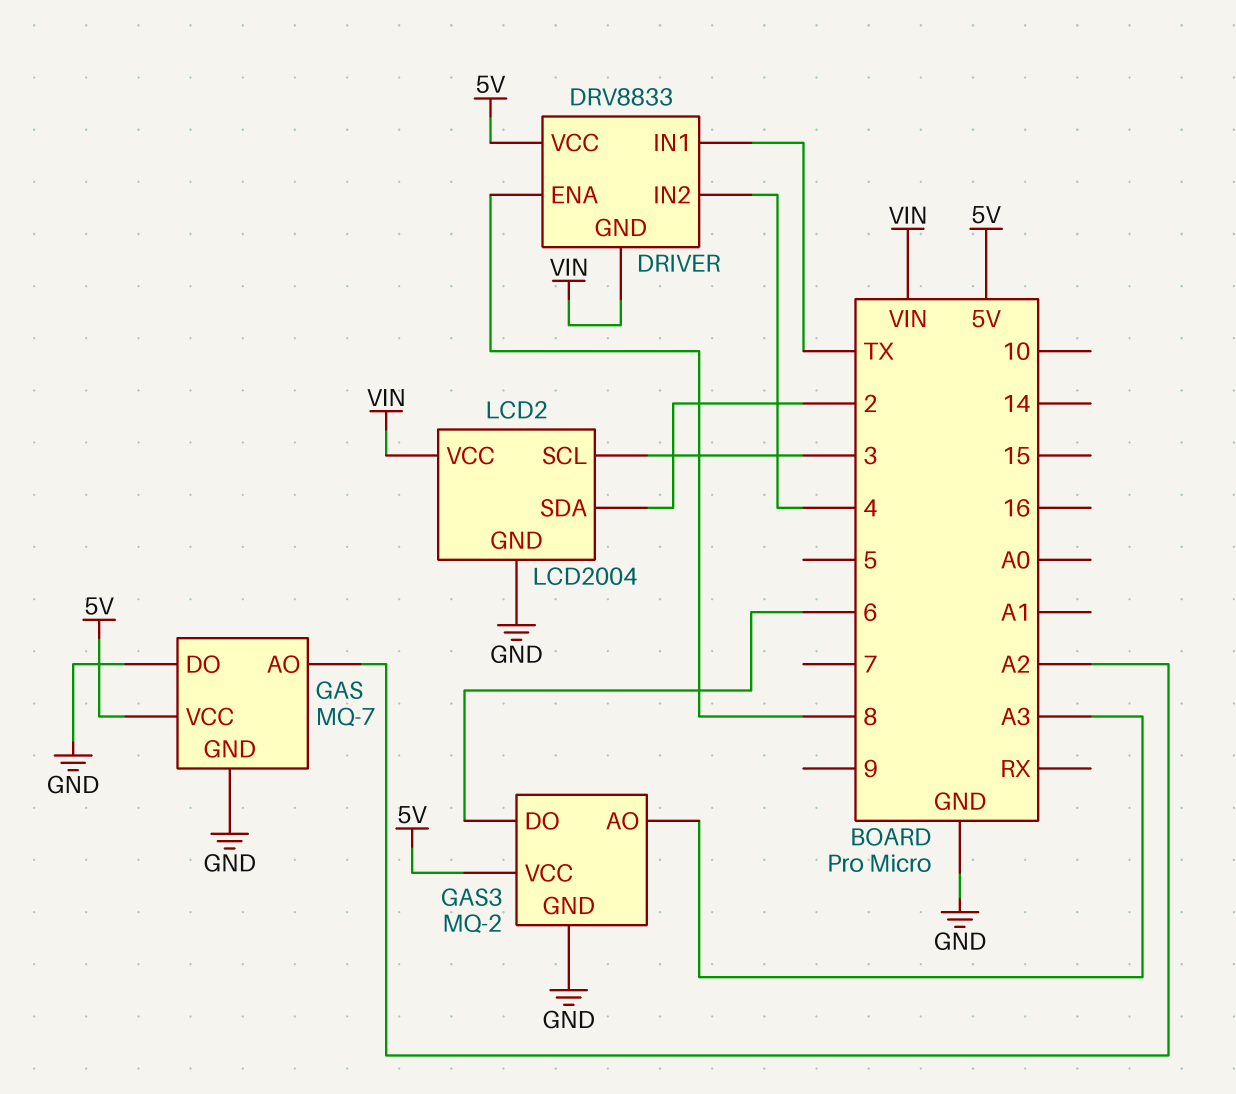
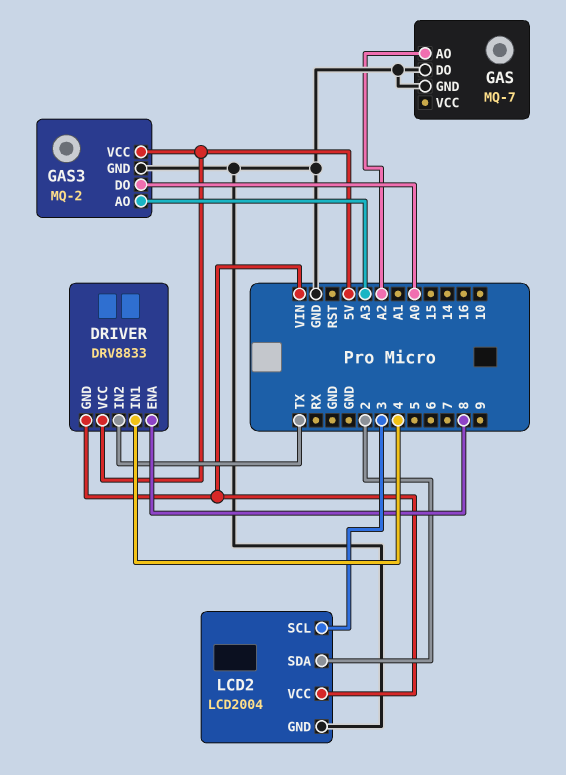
DRIVER pin IN1: TX -> 4
DRIVER pin IN2: 4 -> TX
GAS pin VCC: 5V -> none
GAS3 pin DO: 6 -> A0

